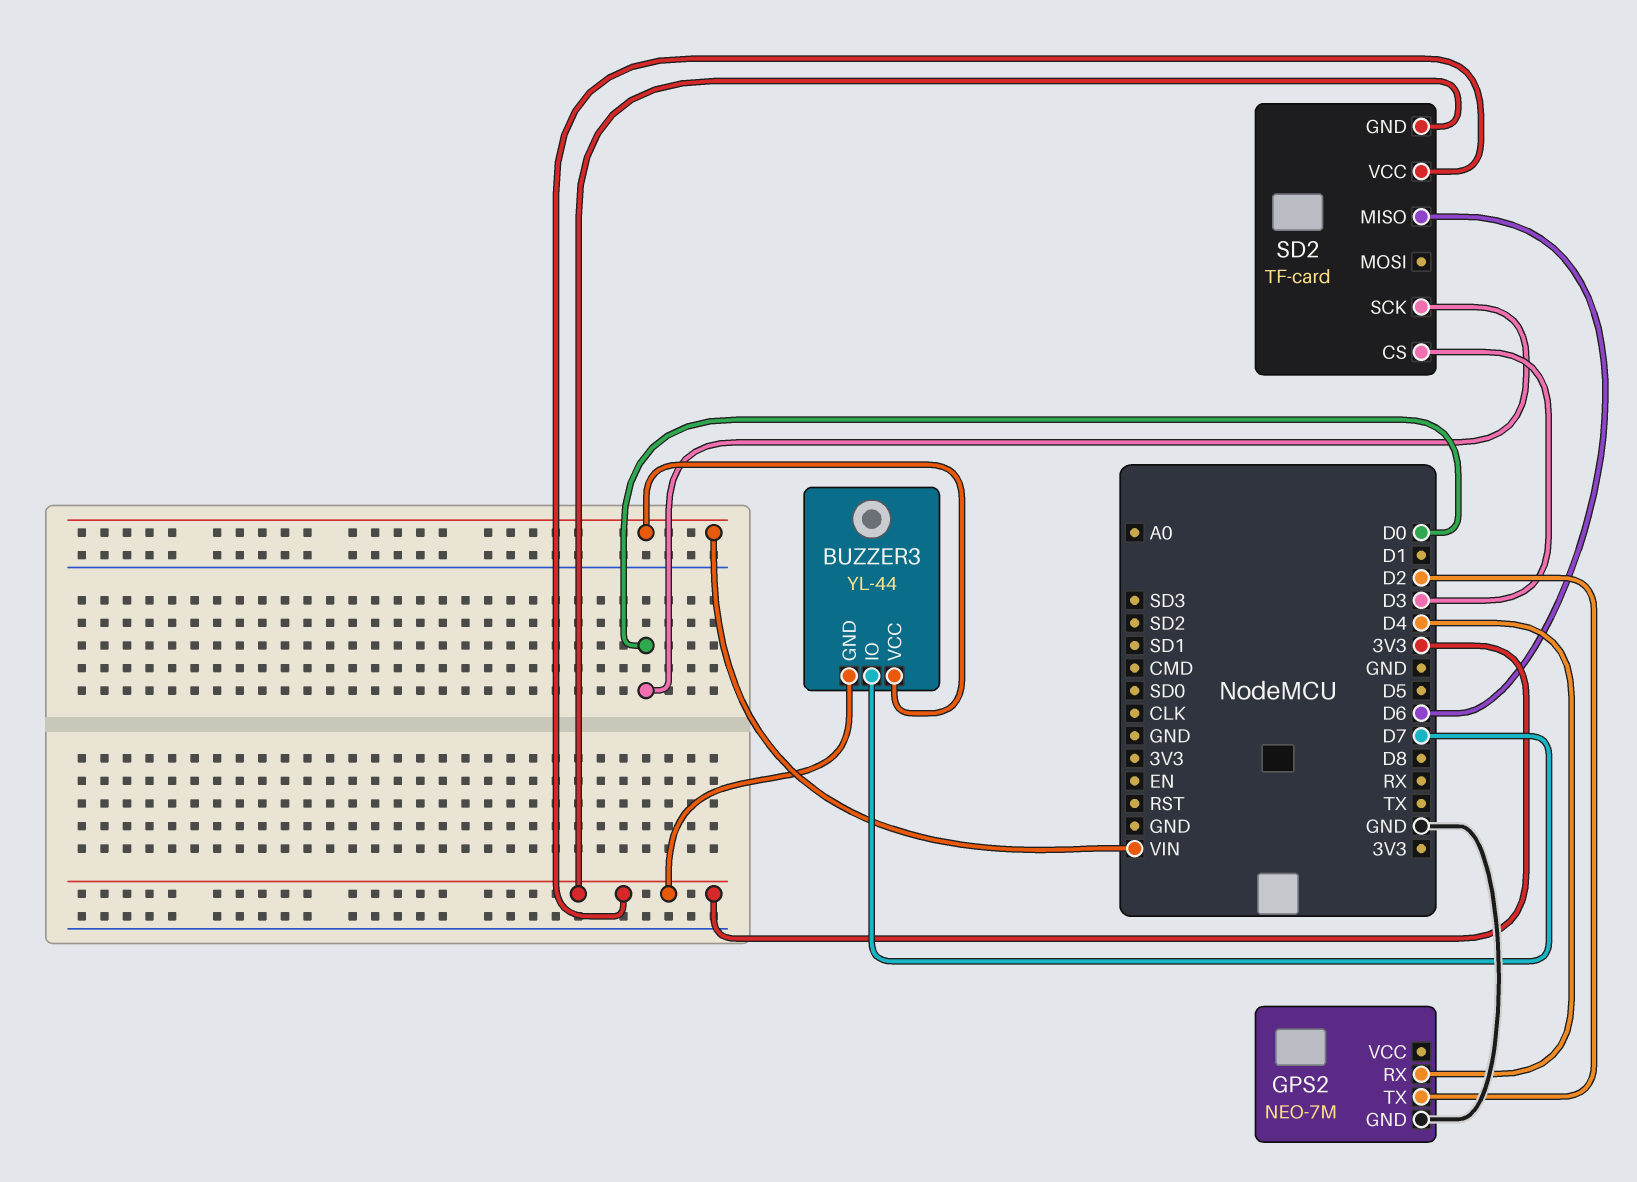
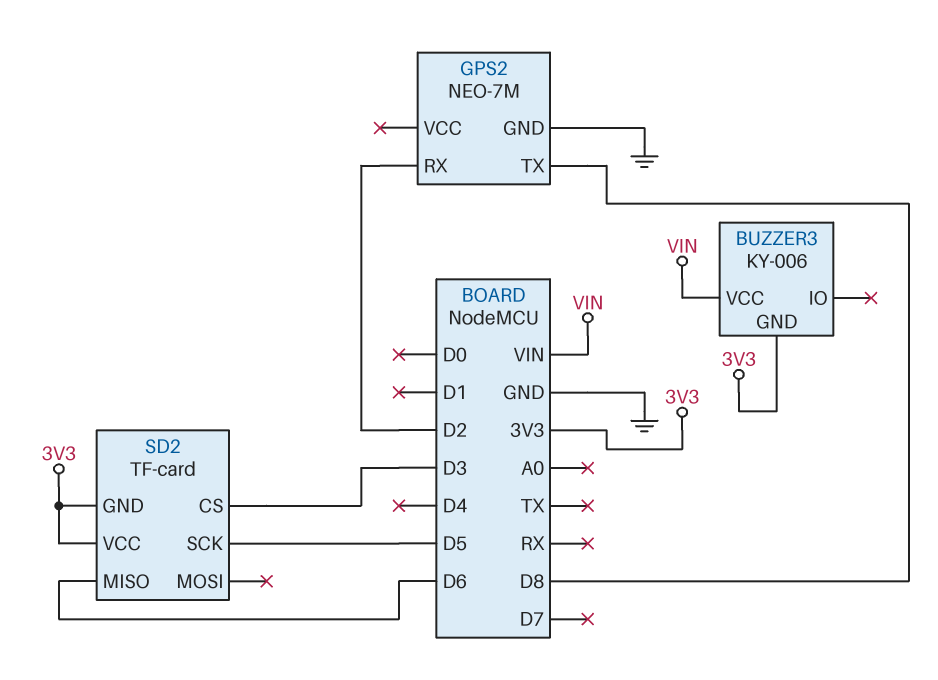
BUZZER3: YL-44 -> KY-006
BUZZER3 pin IO: D7 -> none
GPS2 pin RX: D4 -> D2
GPS2 pin TX: D2 -> D8
SD2 pin SCK: D0 -> D5

